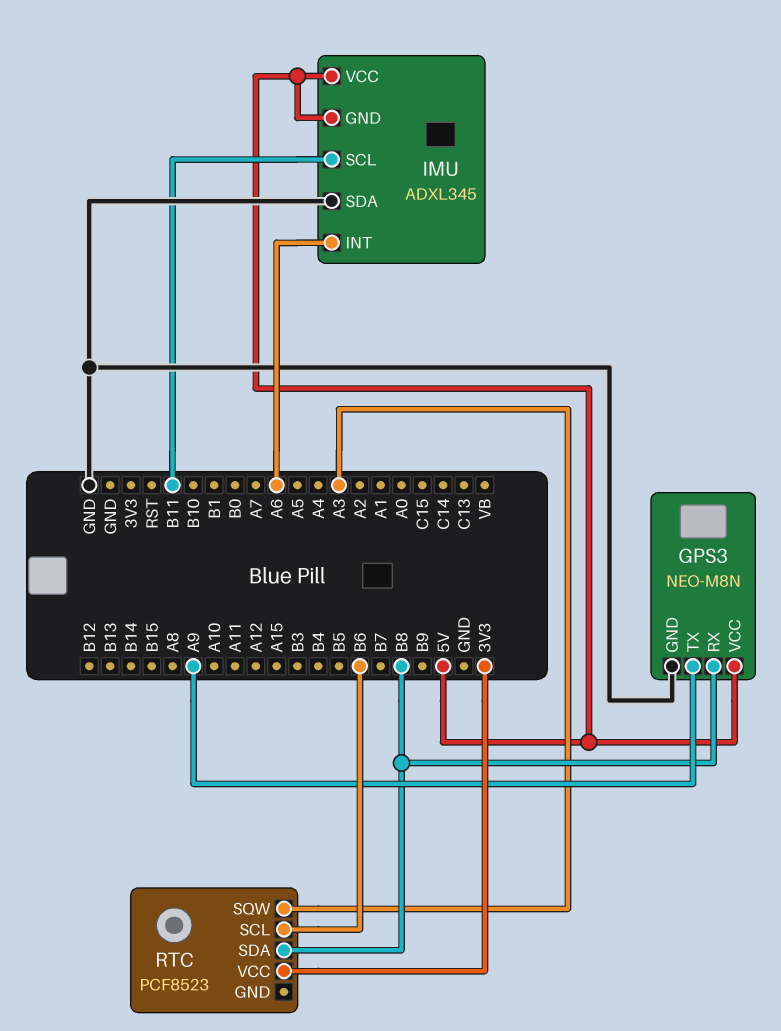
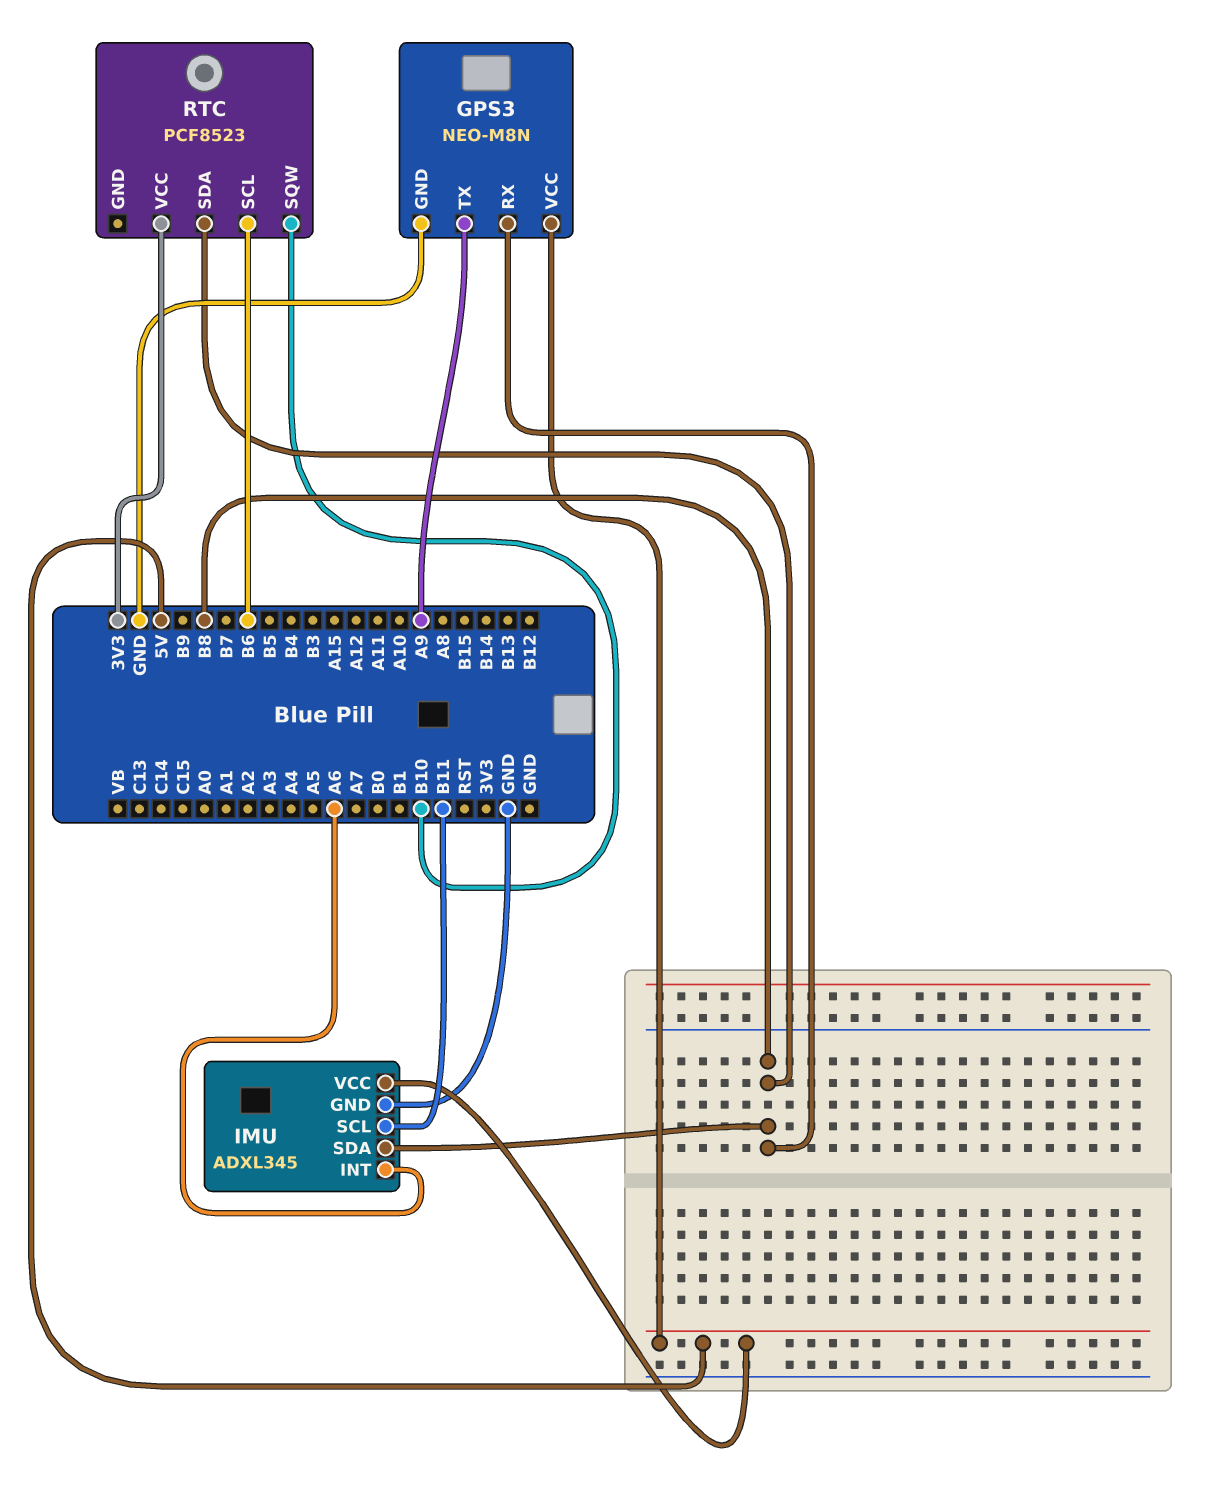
IMU pin GND: 5V -> GND
IMU pin SDA: GND -> B8
RTC pin SQW: A3 -> B10

